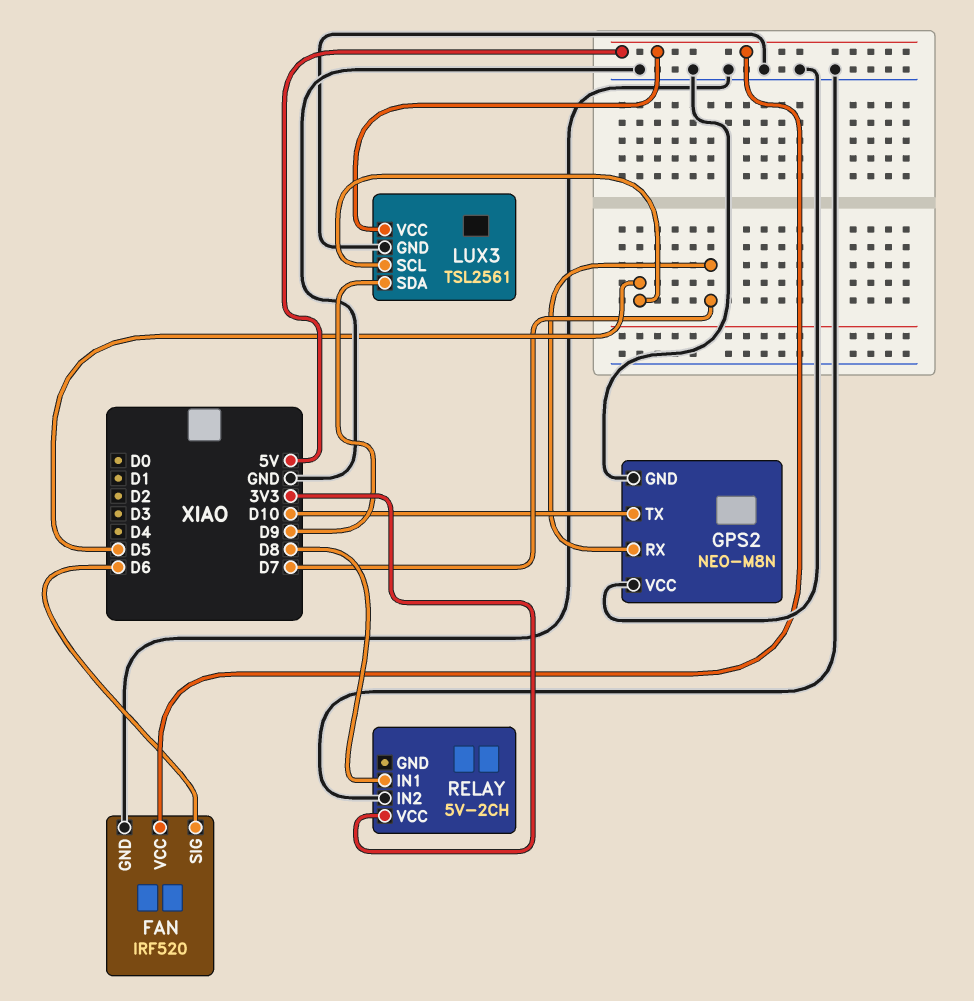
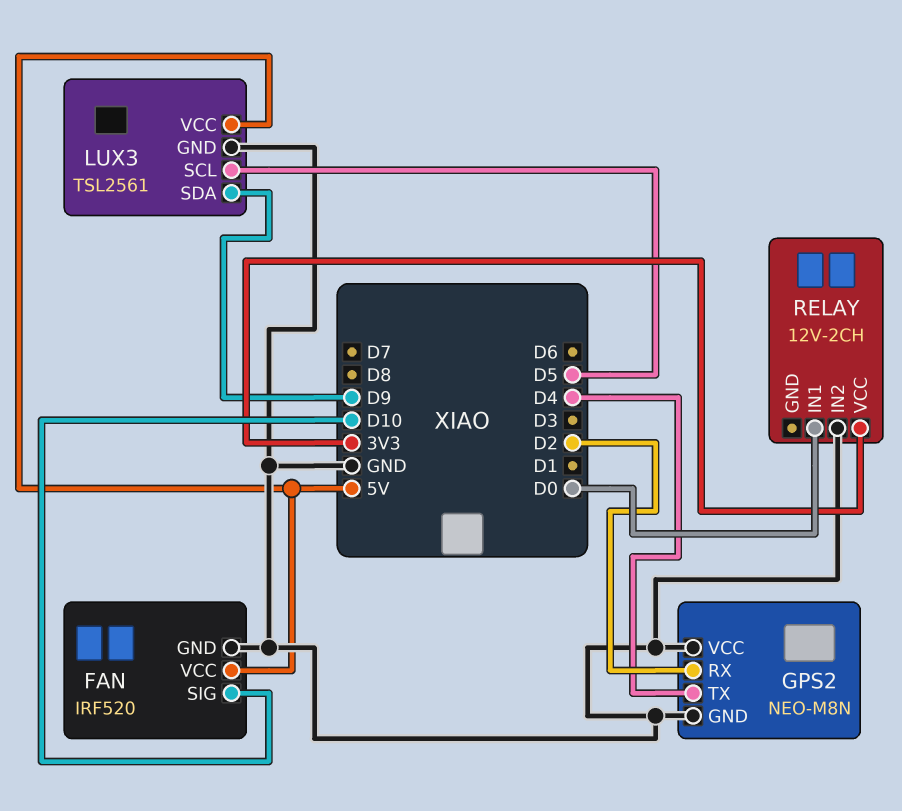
FAN pin SIG: D6 -> D10
GPS2 pin RX: D7 -> D2
GPS2 pin TX: D10 -> D4
RELAY: 5V-2CH -> 12V-2CH
RELAY pin IN1: D8 -> D0

